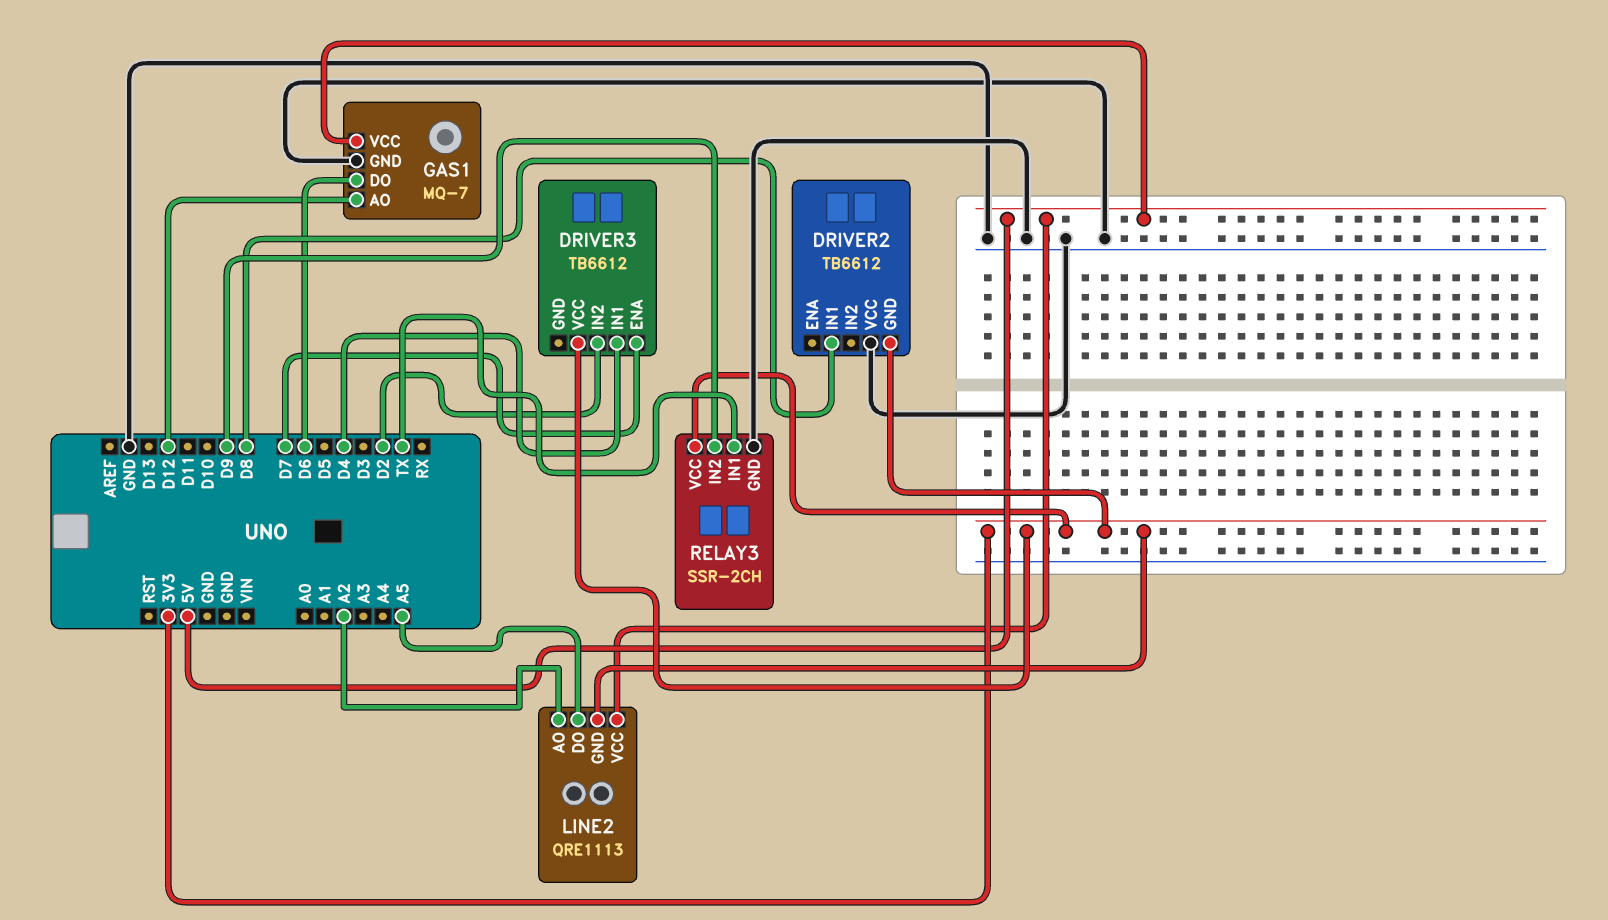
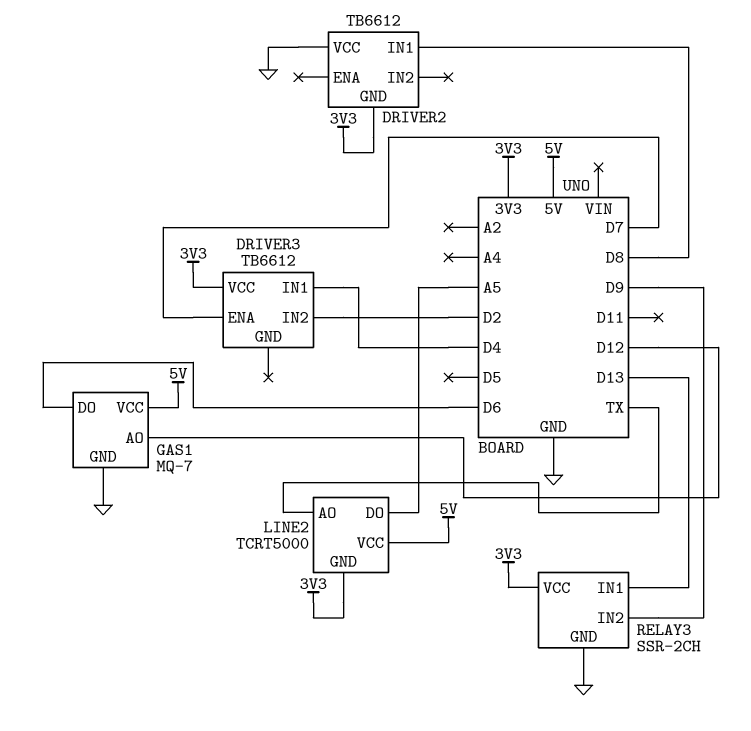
LINE2: QRE1113 -> TCRT5000
LINE2 pin AO: A2 -> TX
RELAY3 pin IN1: TX -> D13

